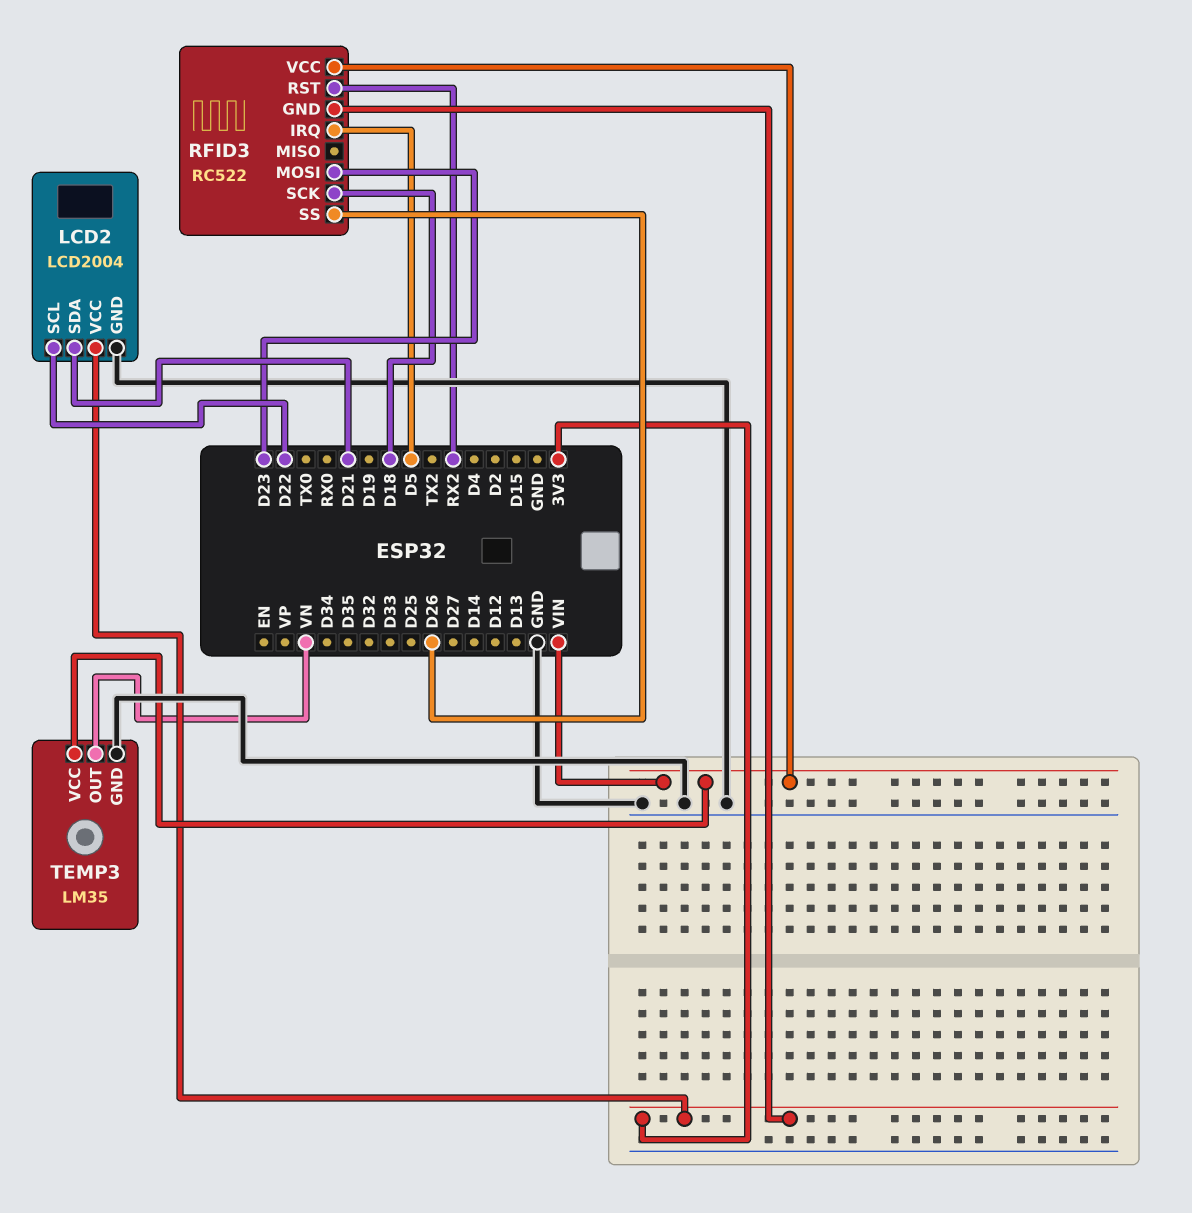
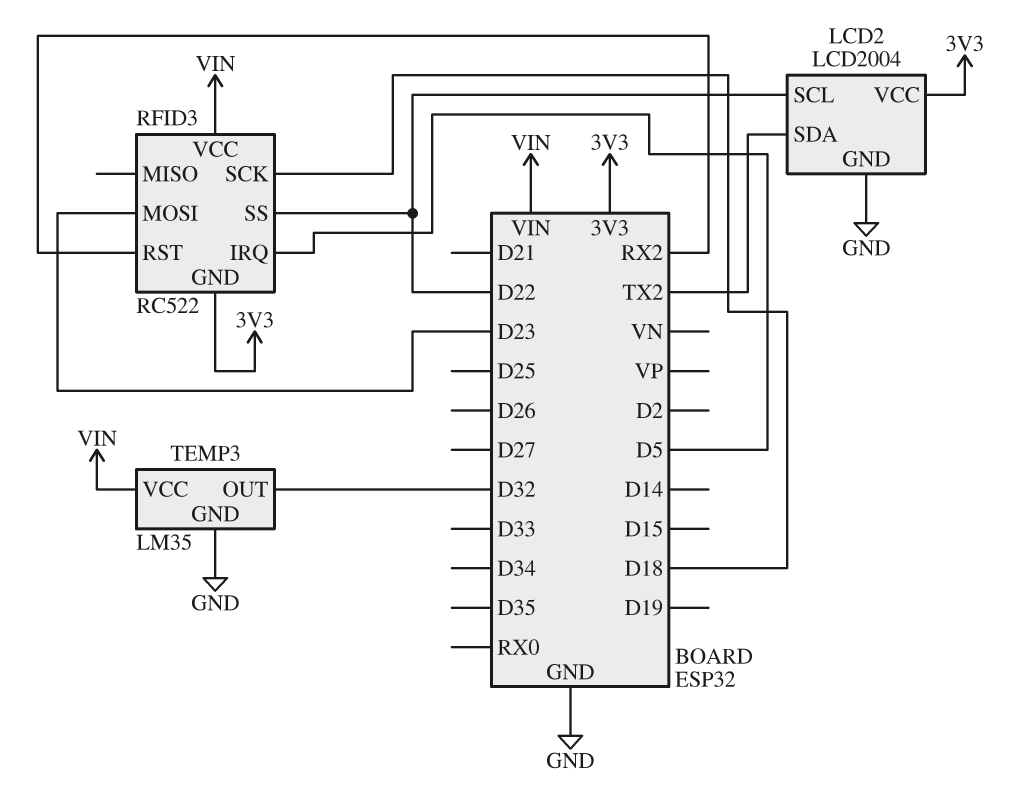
LCD2 pin SDA: D21 -> TX2
RFID3 pin SS: D26 -> D22
TEMP3 pin OUT: VN -> D32

